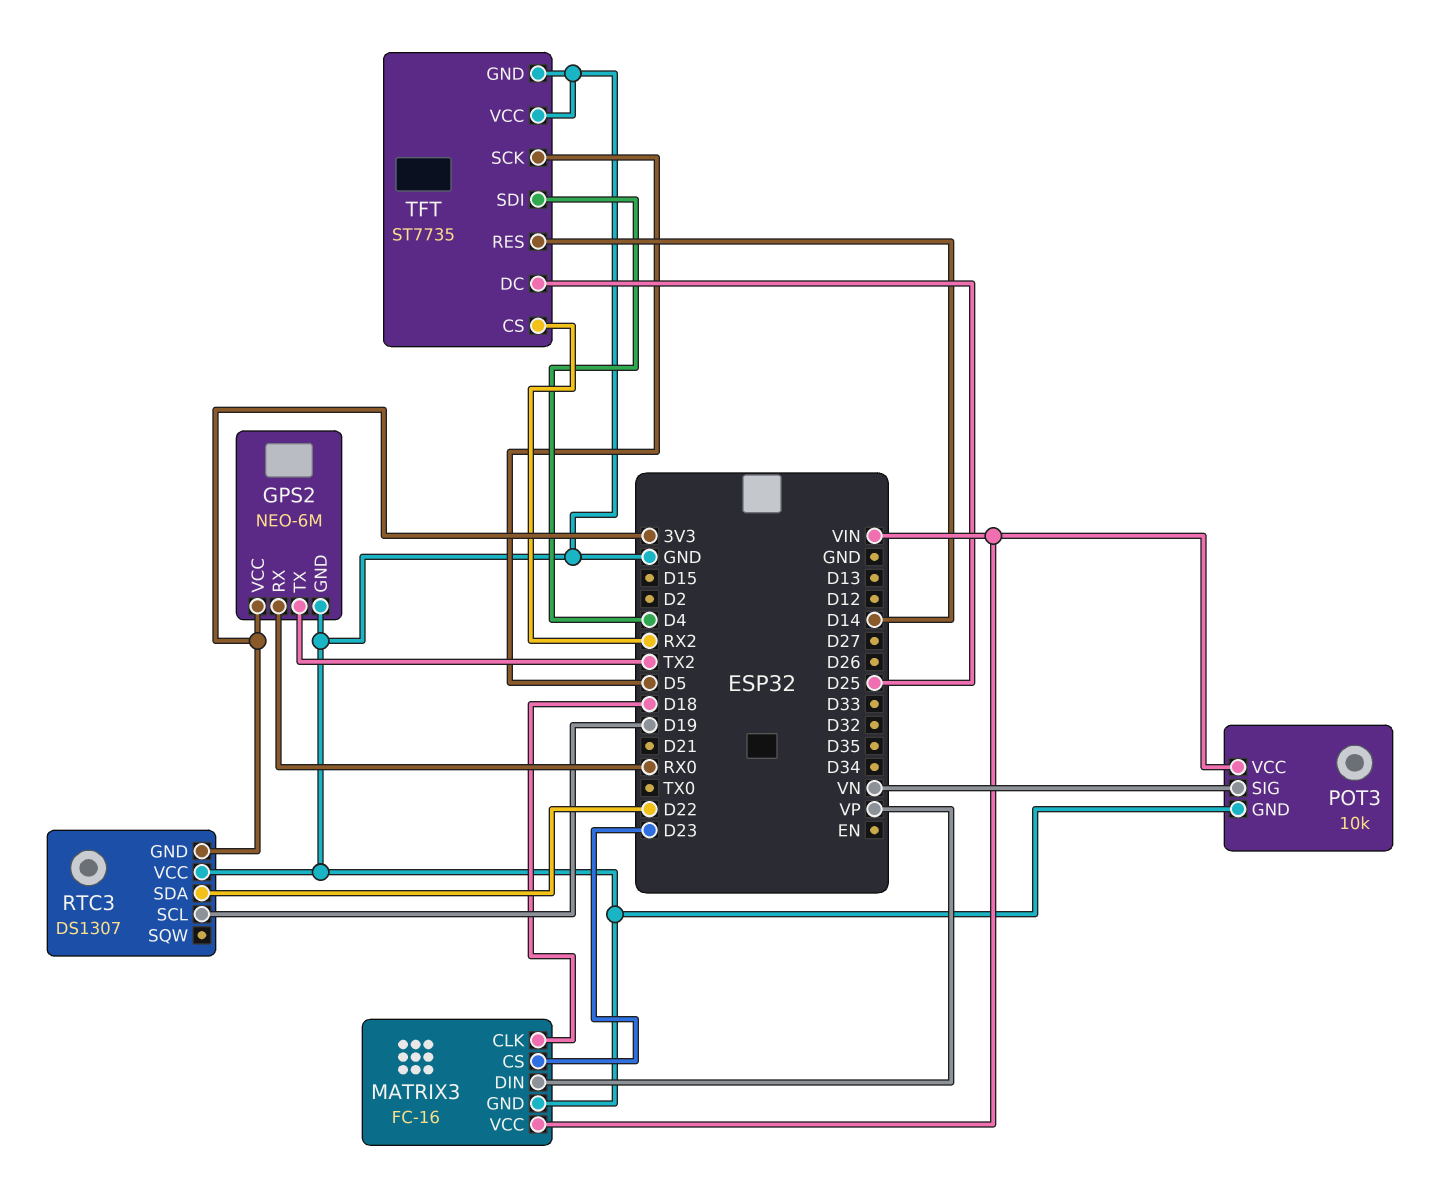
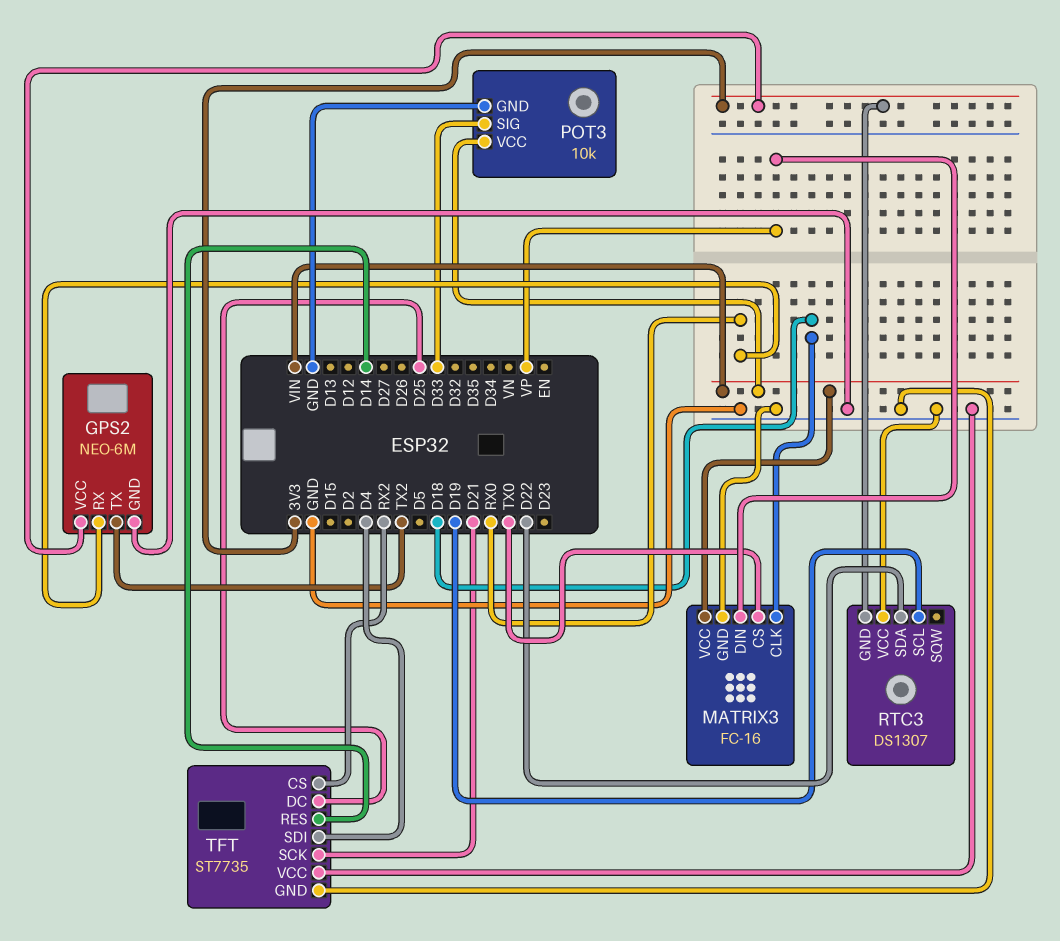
MATRIX3 pin CS: D23 -> TX0
POT3 pin SIG: VN -> D33
TFT pin SCK: D5 -> D21

